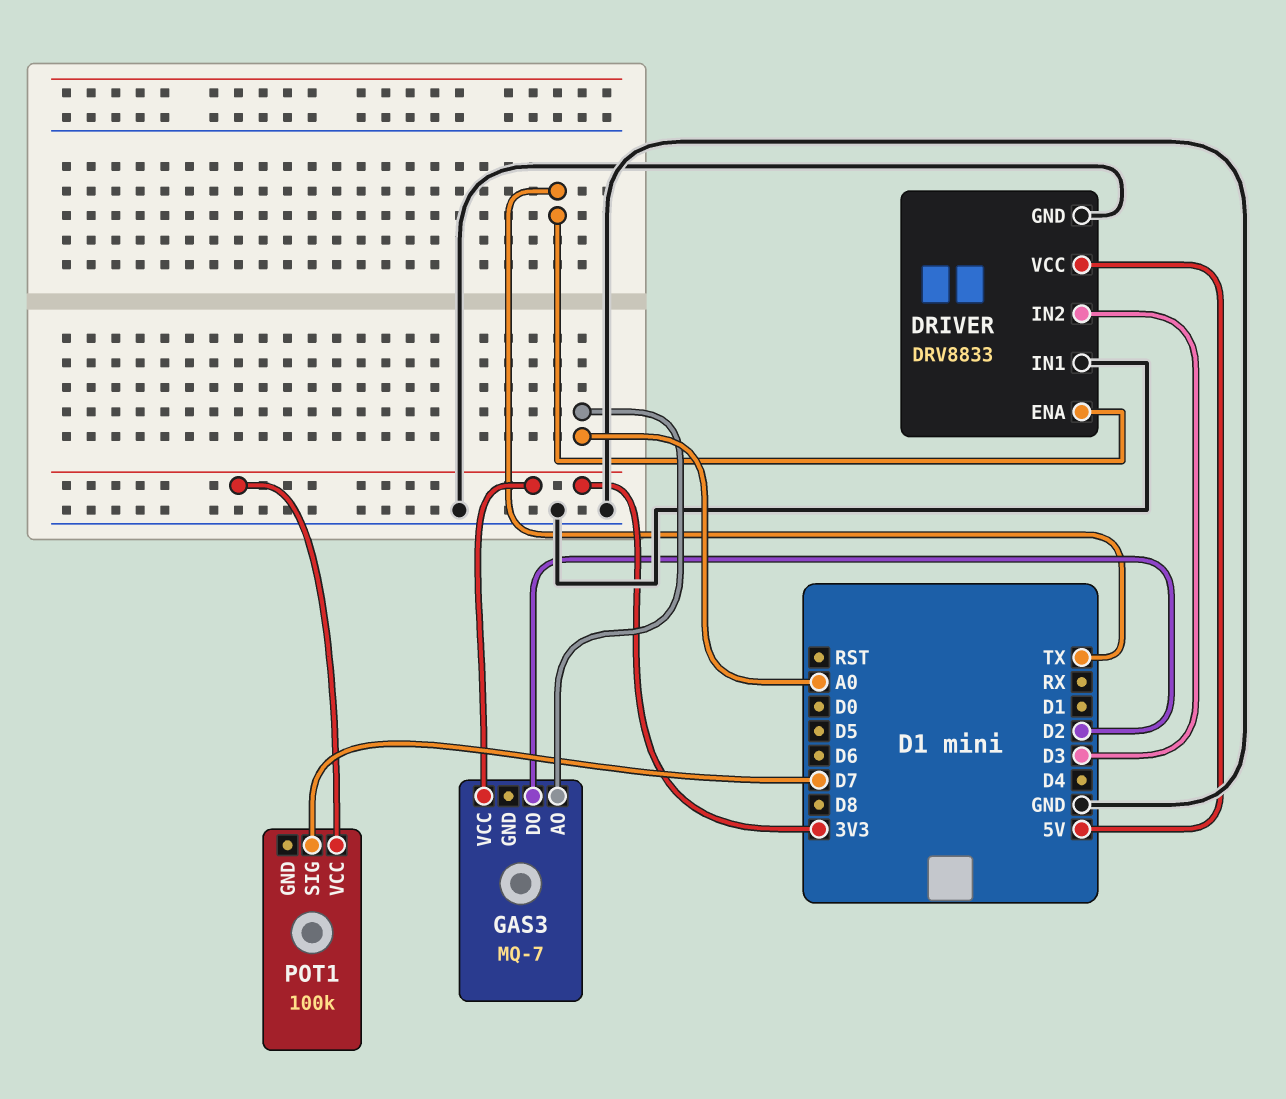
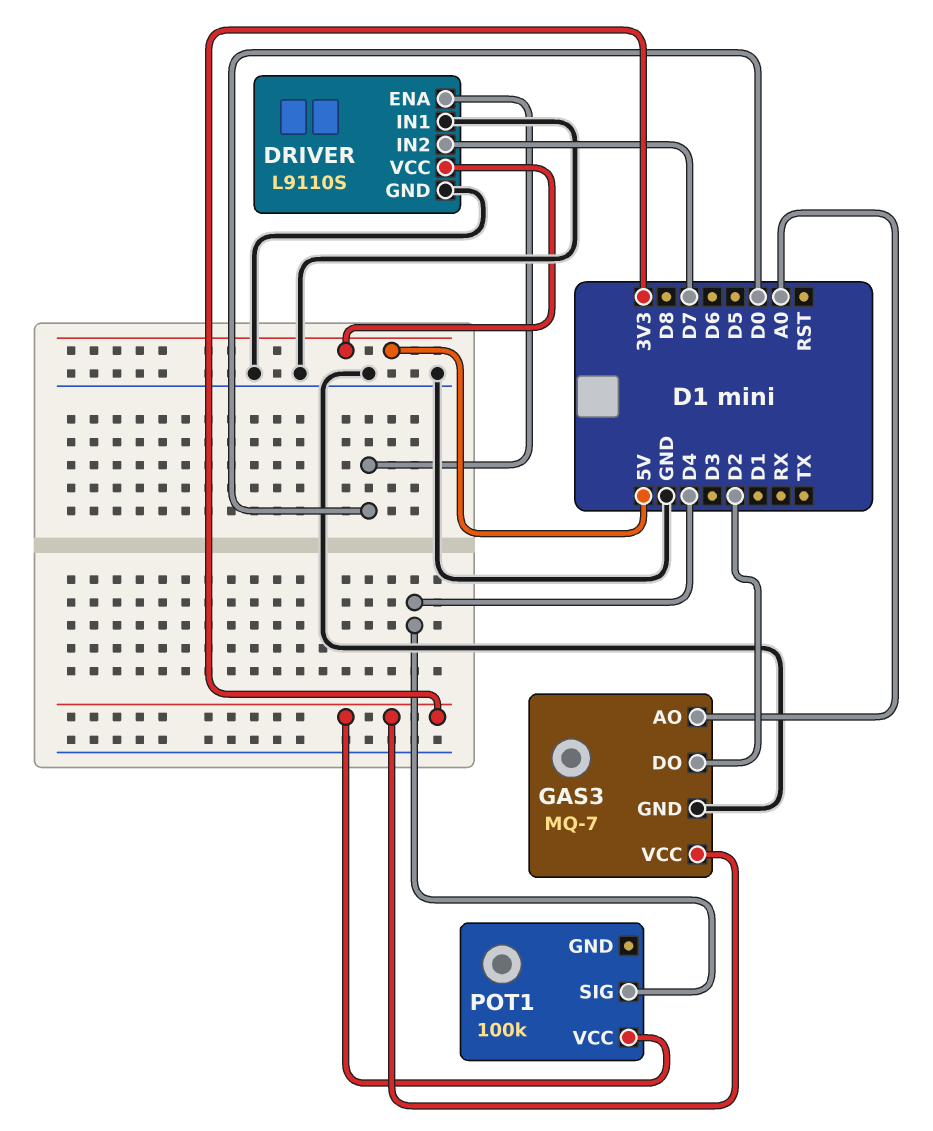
DRIVER: DRV8833 -> L9110S
DRIVER pin ENA: TX -> D0
DRIVER pin IN2: D3 -> D7
GAS3 pin GND: none -> GND
POT1 pin SIG: D7 -> D4

